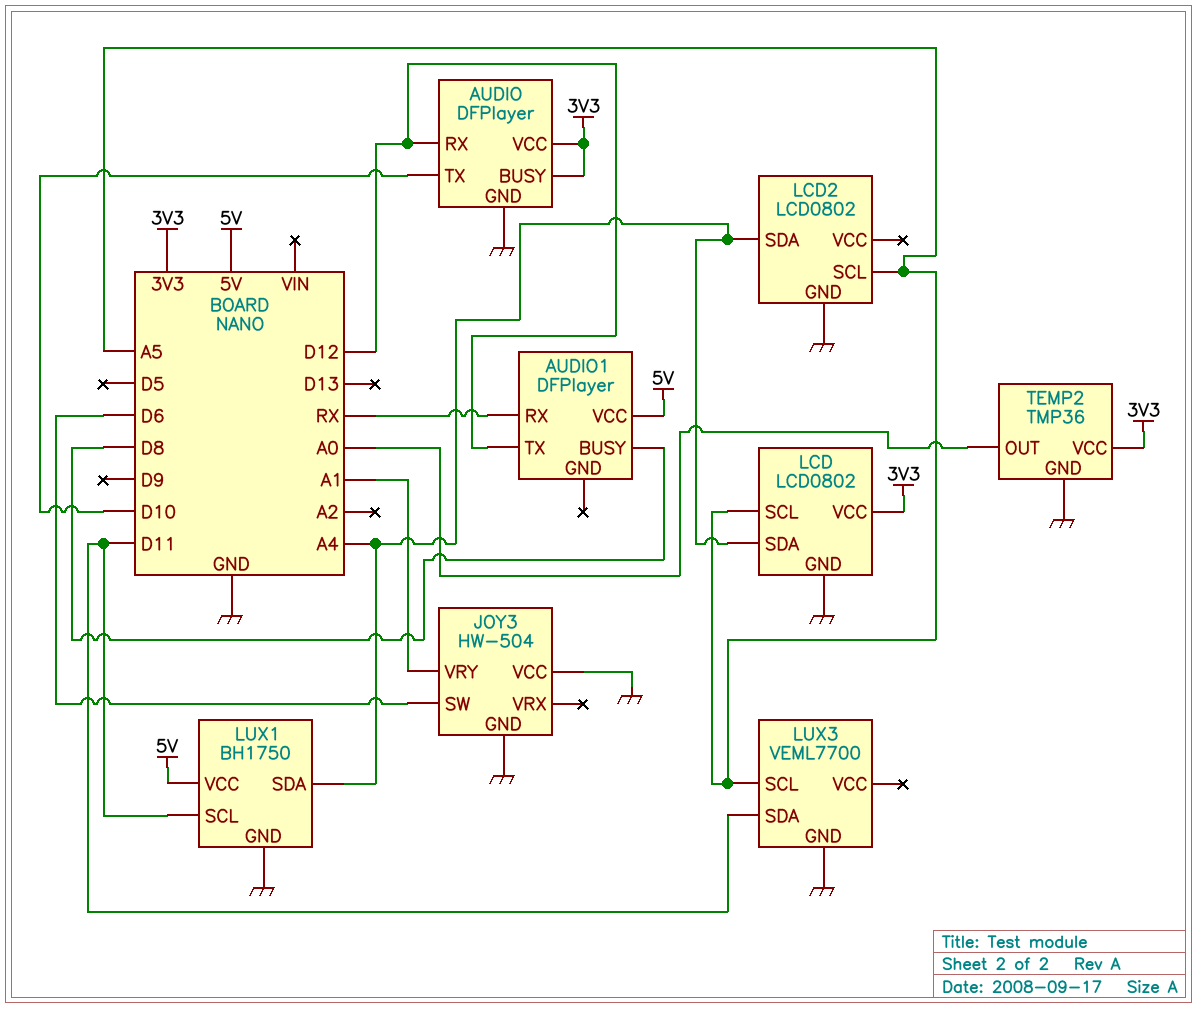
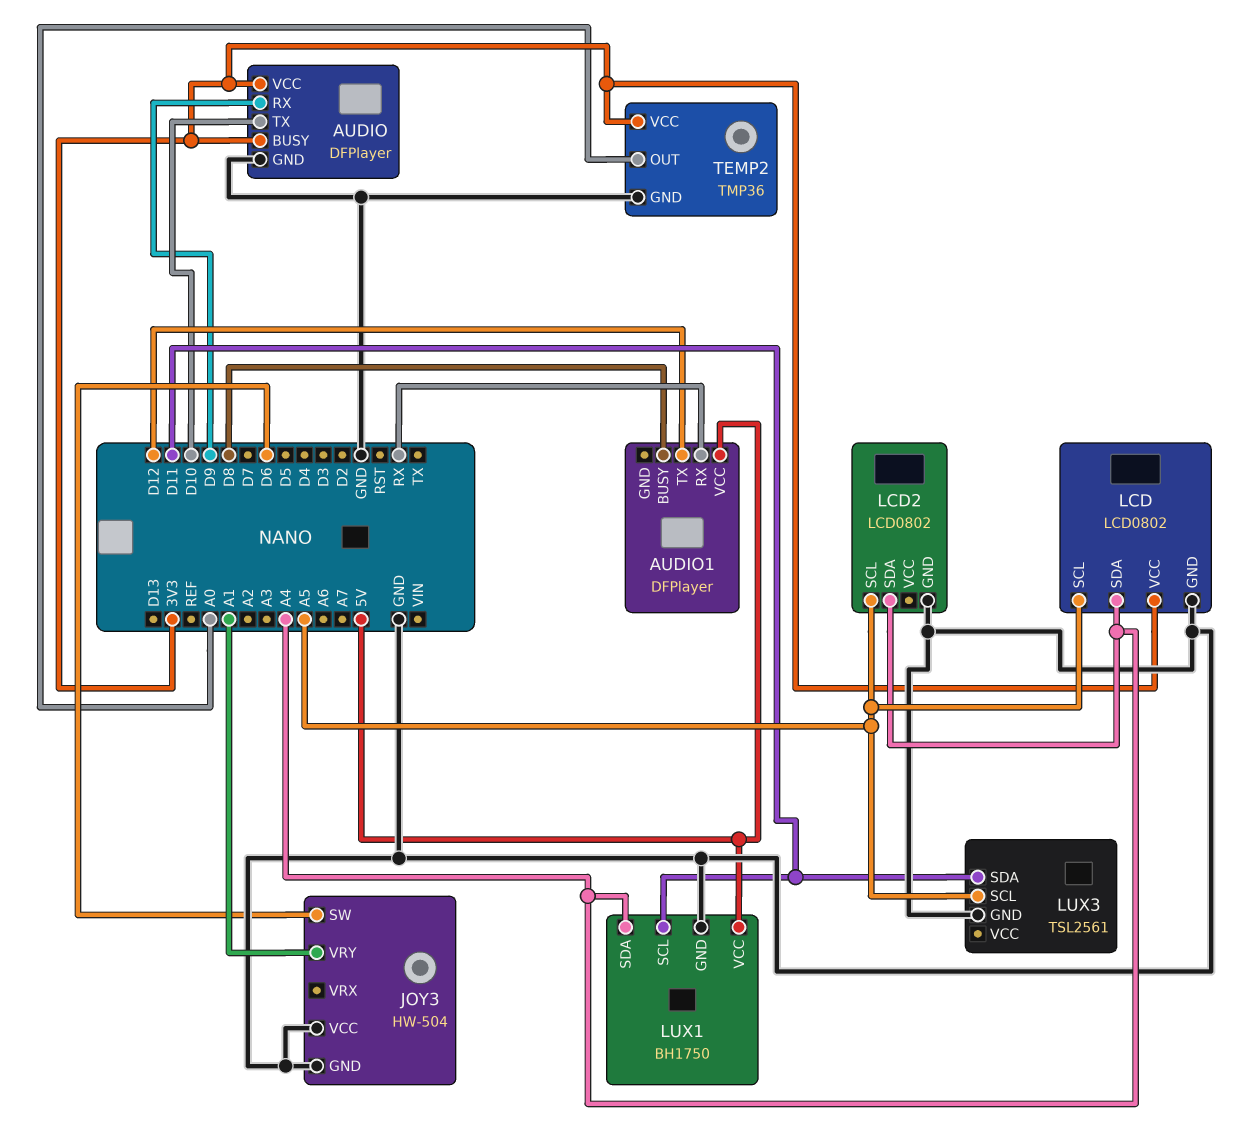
AUDIO pin RX: D12 -> D9
LUX3: VEML7700 -> TSL2561

